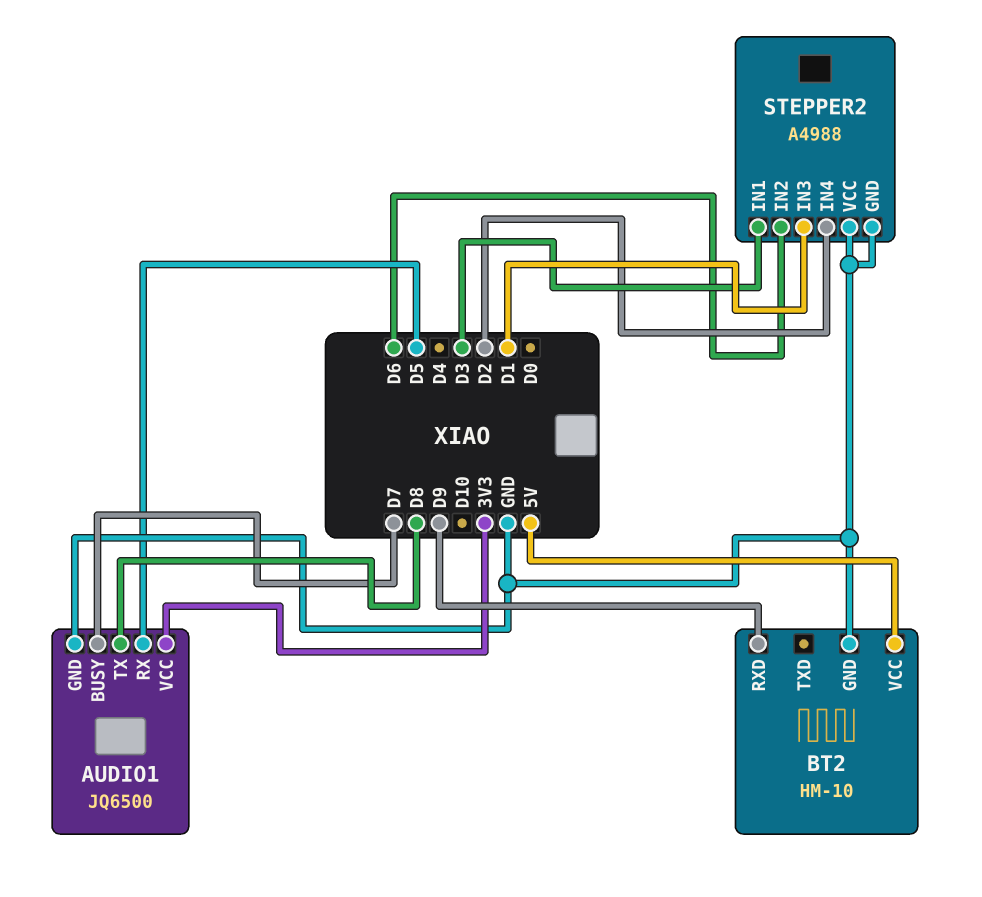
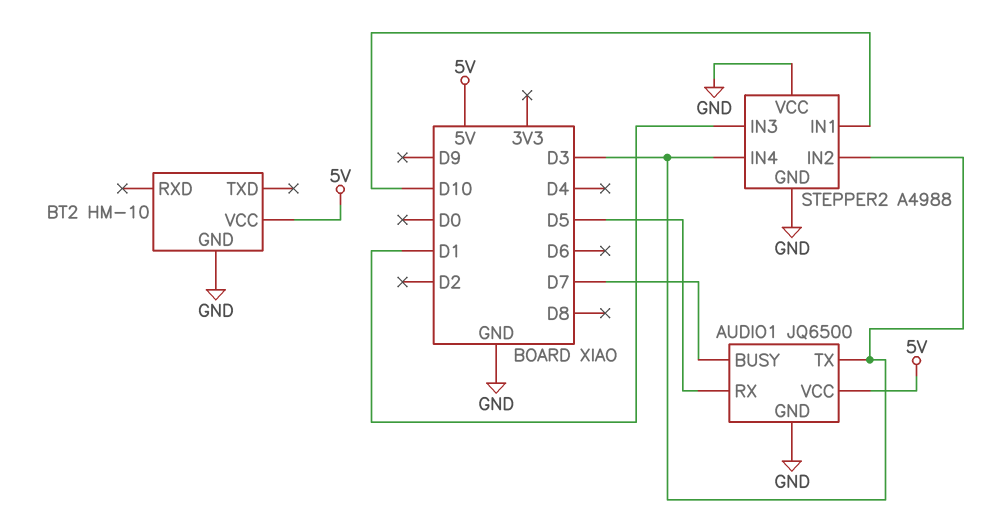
AUDIO1 pin TX: D8 -> D3
AUDIO1 pin VCC: 3V3 -> 5V
BT2 pin RXD: D9 -> none
STEPPER2 pin IN1: D3 -> D10
STEPPER2 pin IN2: D6 -> D3
STEPPER2 pin IN4: D2 -> D3

